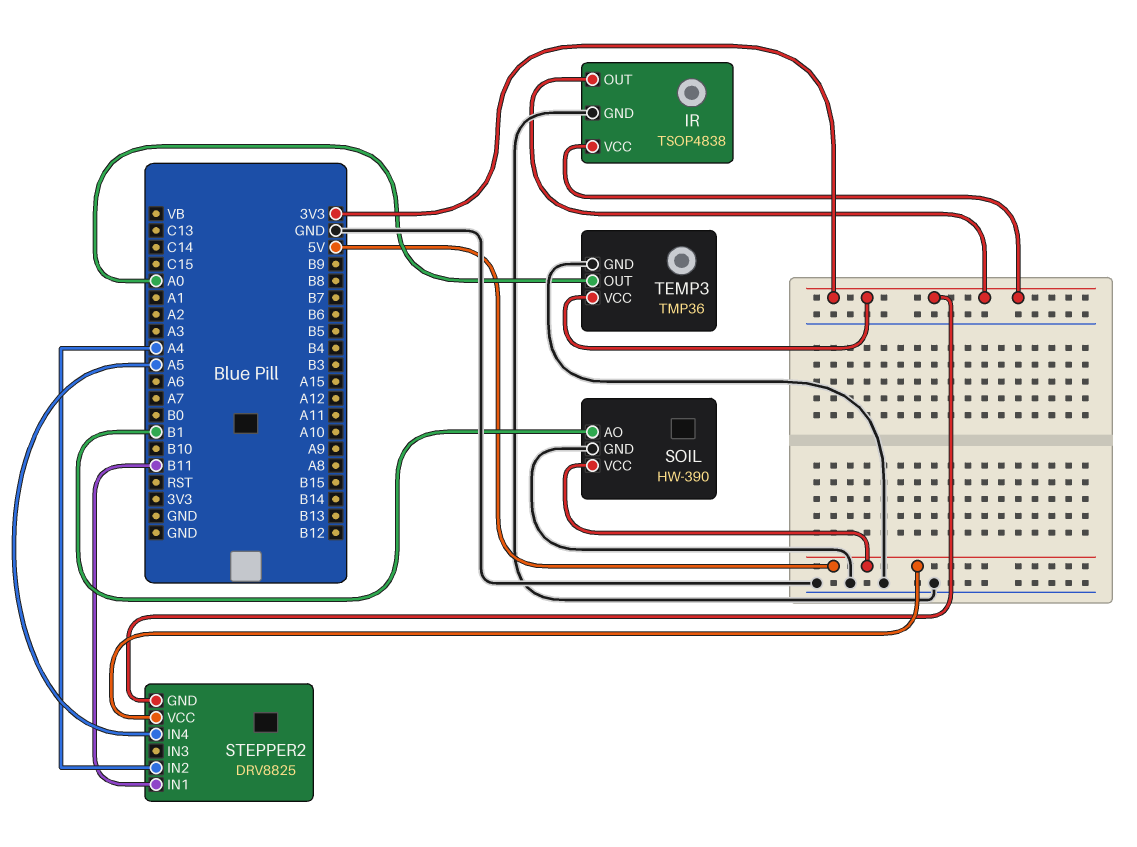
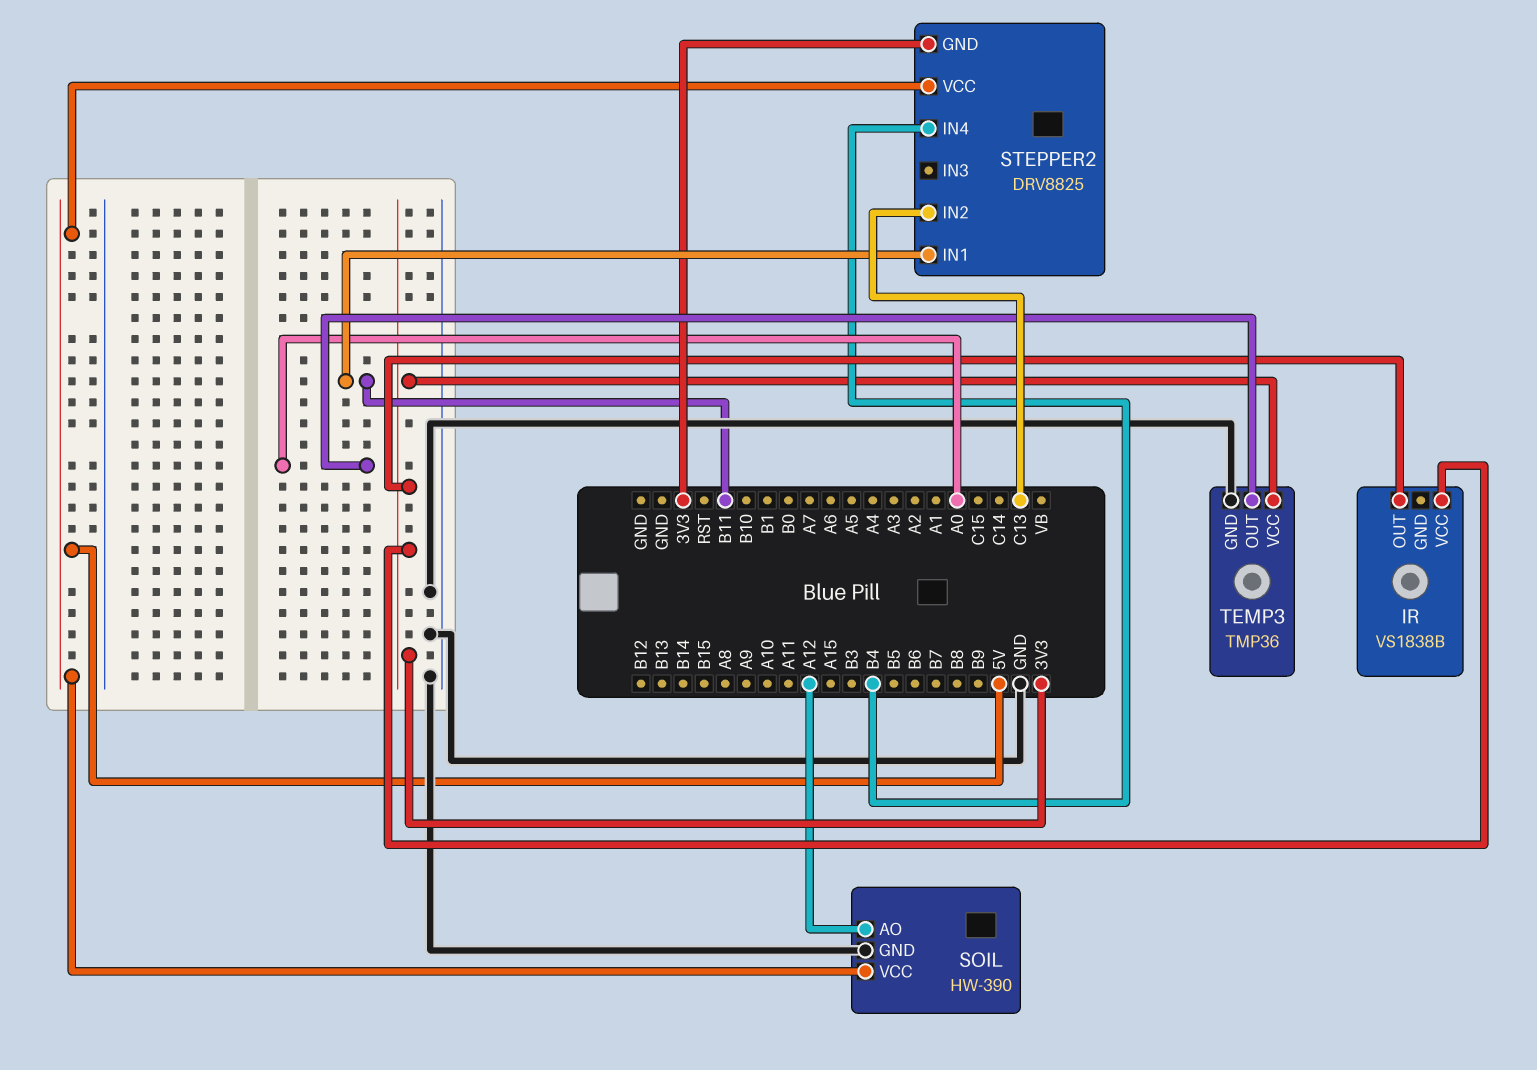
IR: TSOP4838 -> VS1838B
IR pin GND: GND -> none
SOIL pin AO: B1 -> A12
STEPPER2 pin IN2: A4 -> C13
STEPPER2 pin IN4: A5 -> B4

